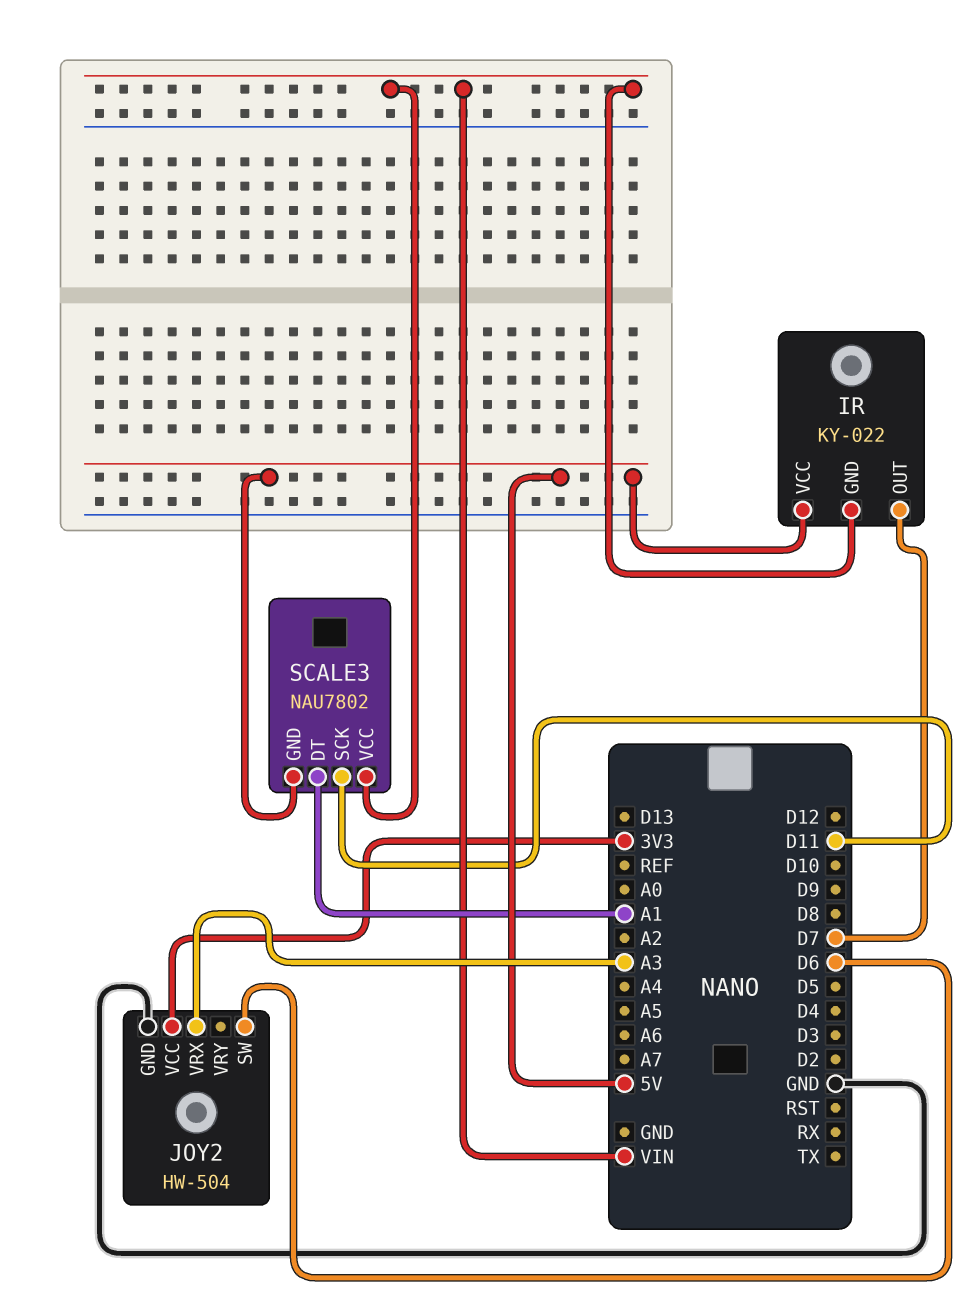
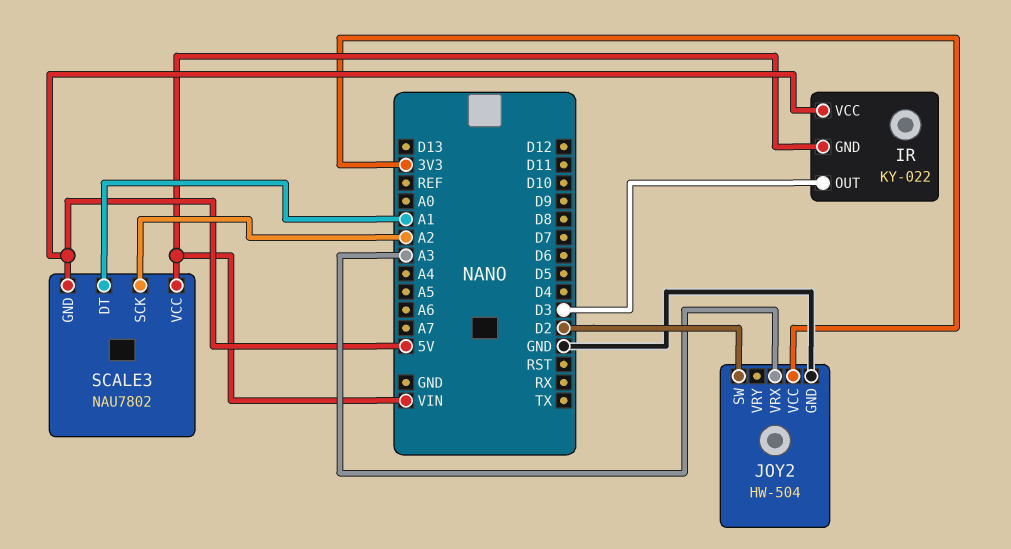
IR pin OUT: D7 -> D3
JOY2 pin SW: D6 -> D2
SCALE3 pin SCK: D11 -> A2

